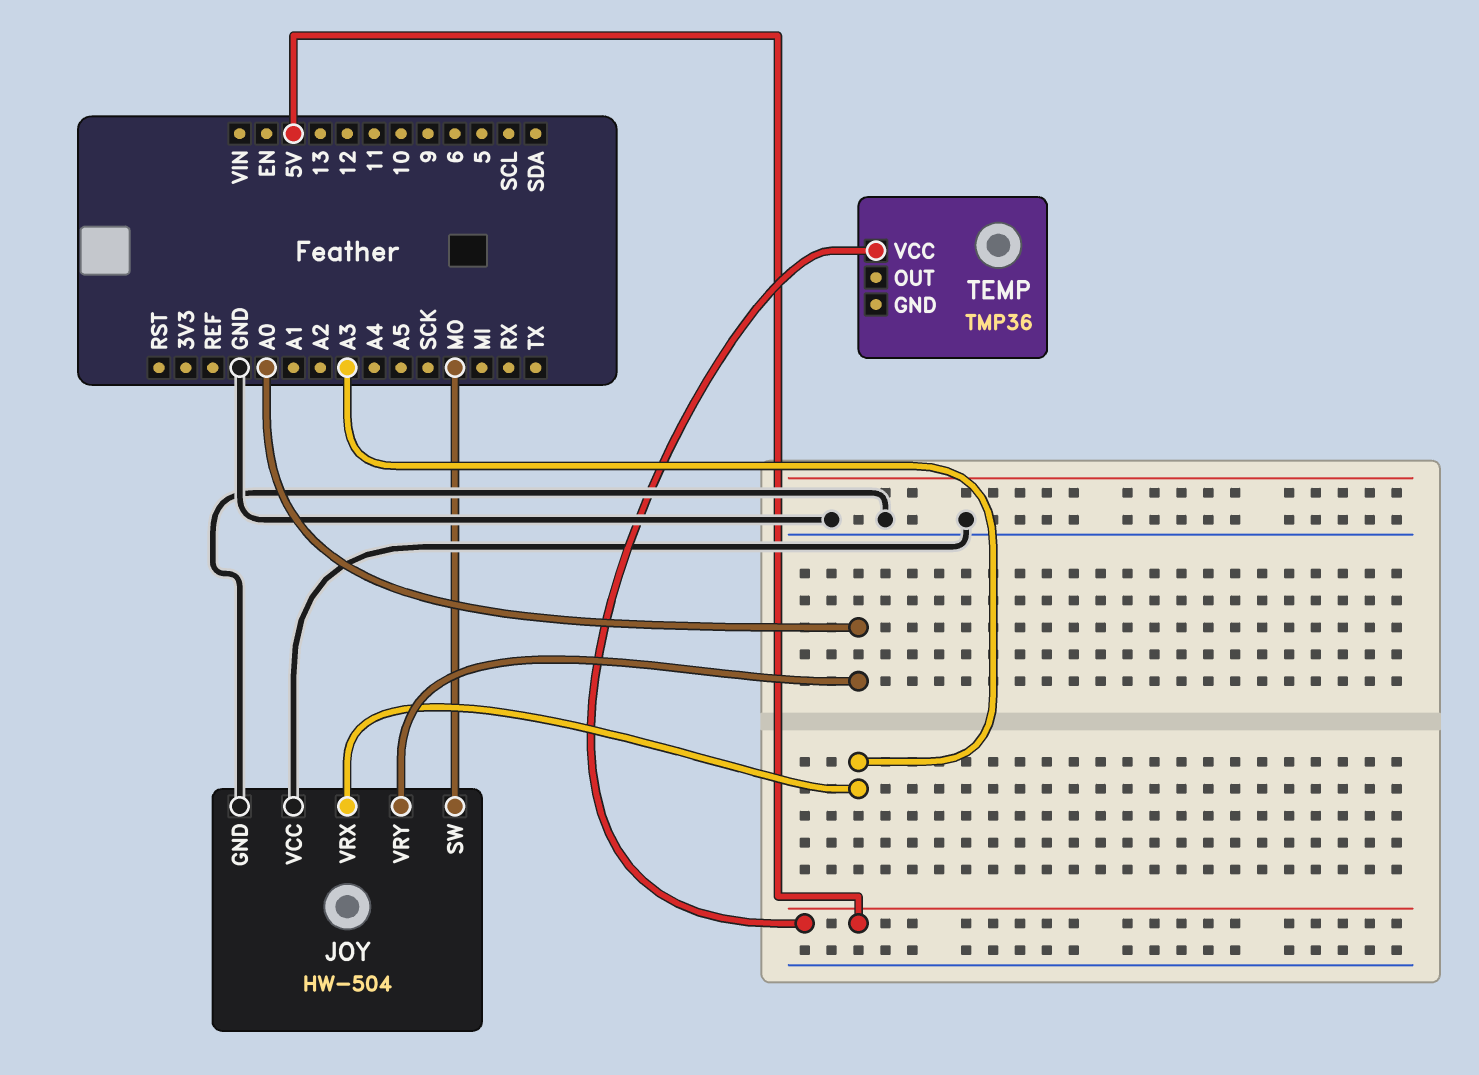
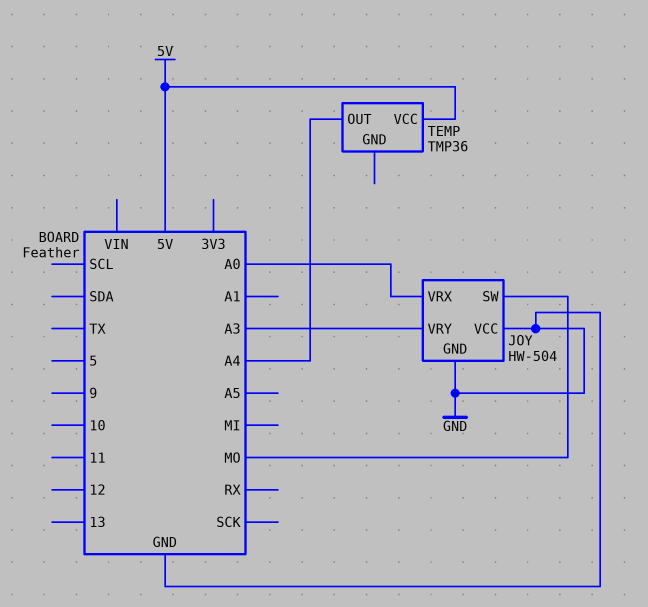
JOY pin VRX: A3 -> A0
JOY pin VRY: A0 -> A3
TEMP pin OUT: none -> A4

